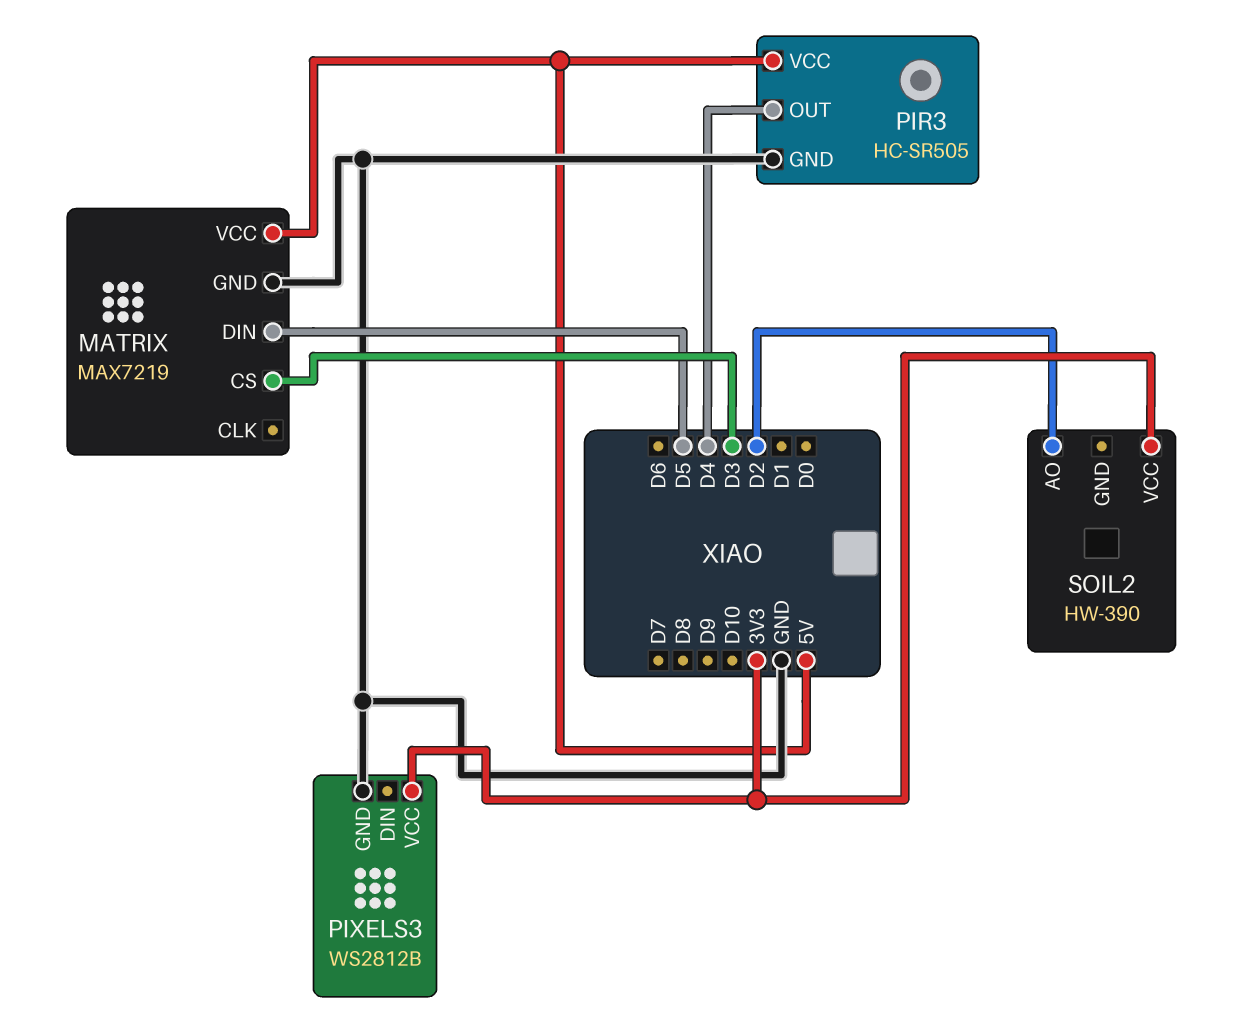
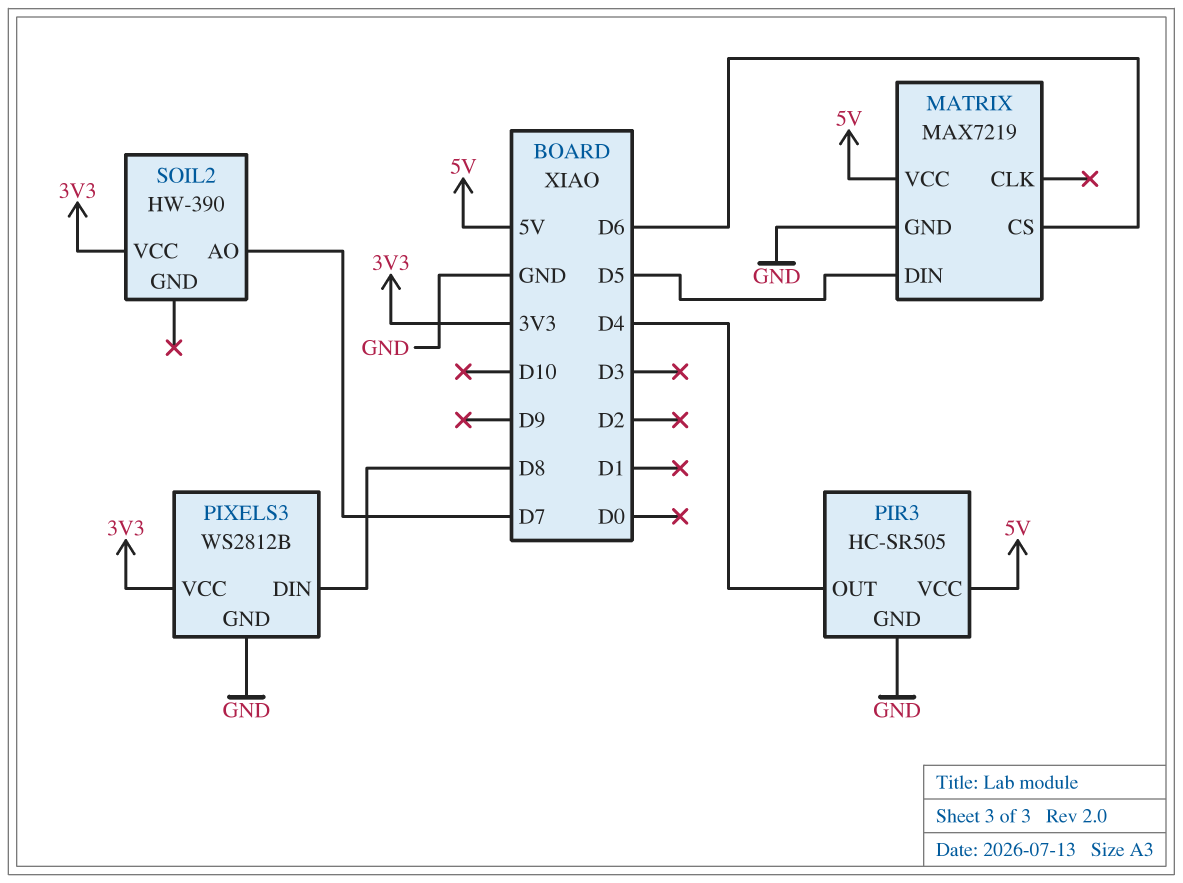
MATRIX pin CS: D3 -> D6
PIXELS3 pin DIN: none -> D8
SOIL2 pin AO: D2 -> D7

